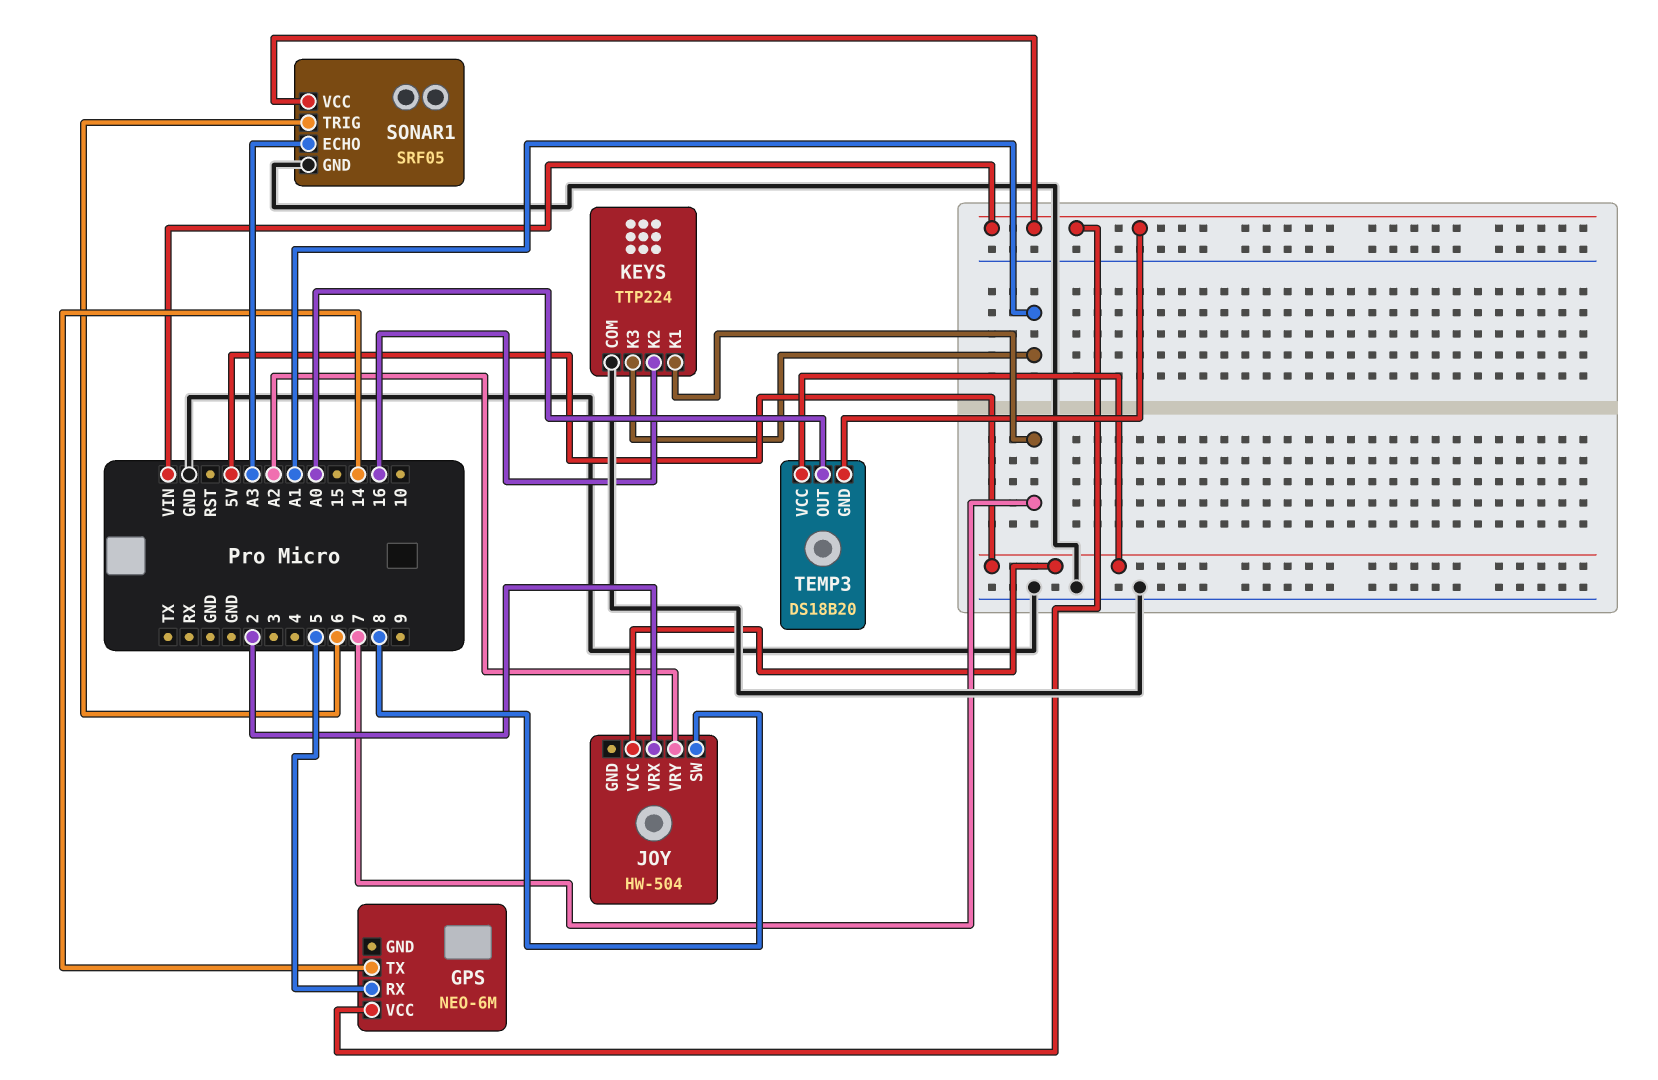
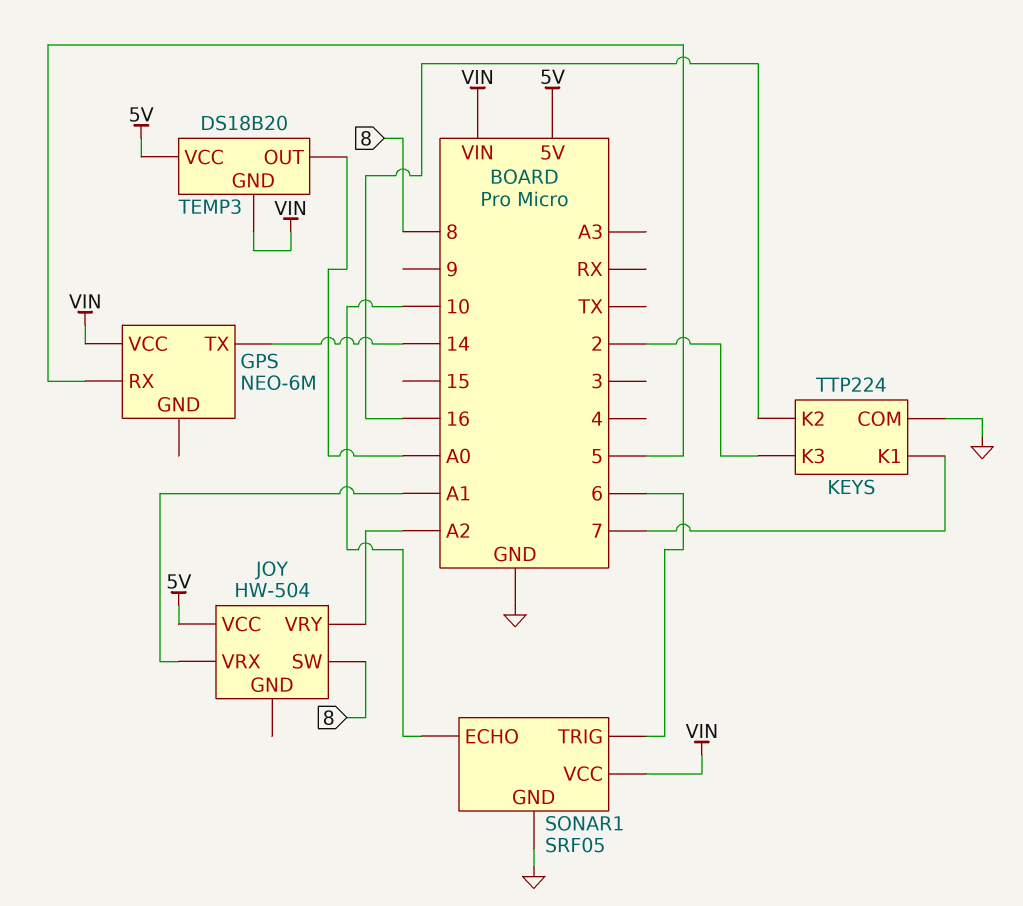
JOY pin VRX: 2 -> A1
KEYS pin K3: A1 -> 2
SONAR1 pin ECHO: A3 -> 10

